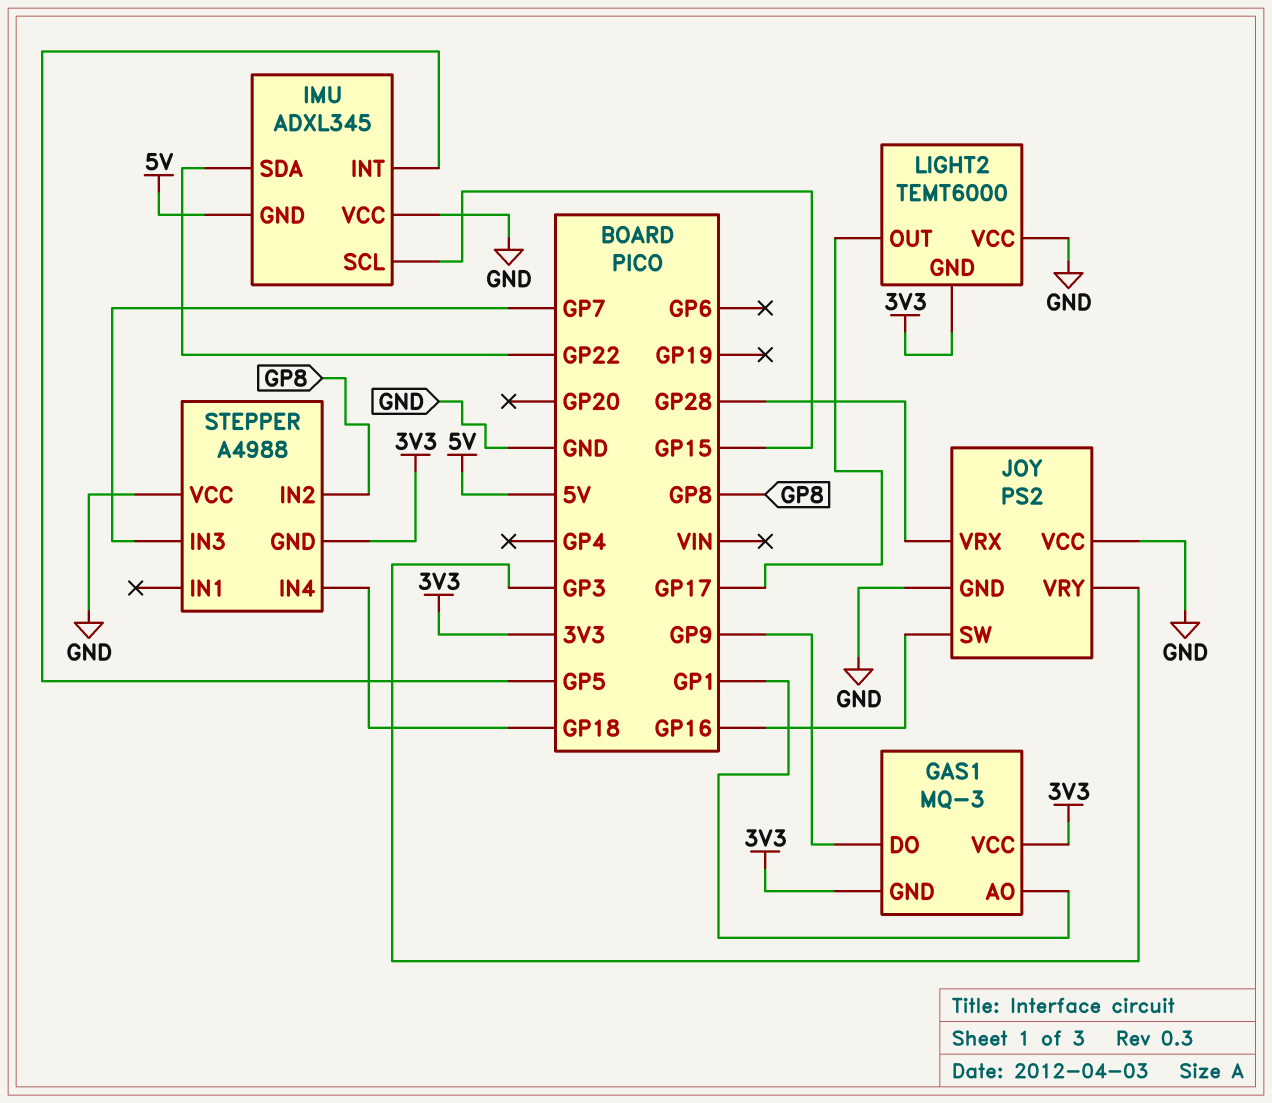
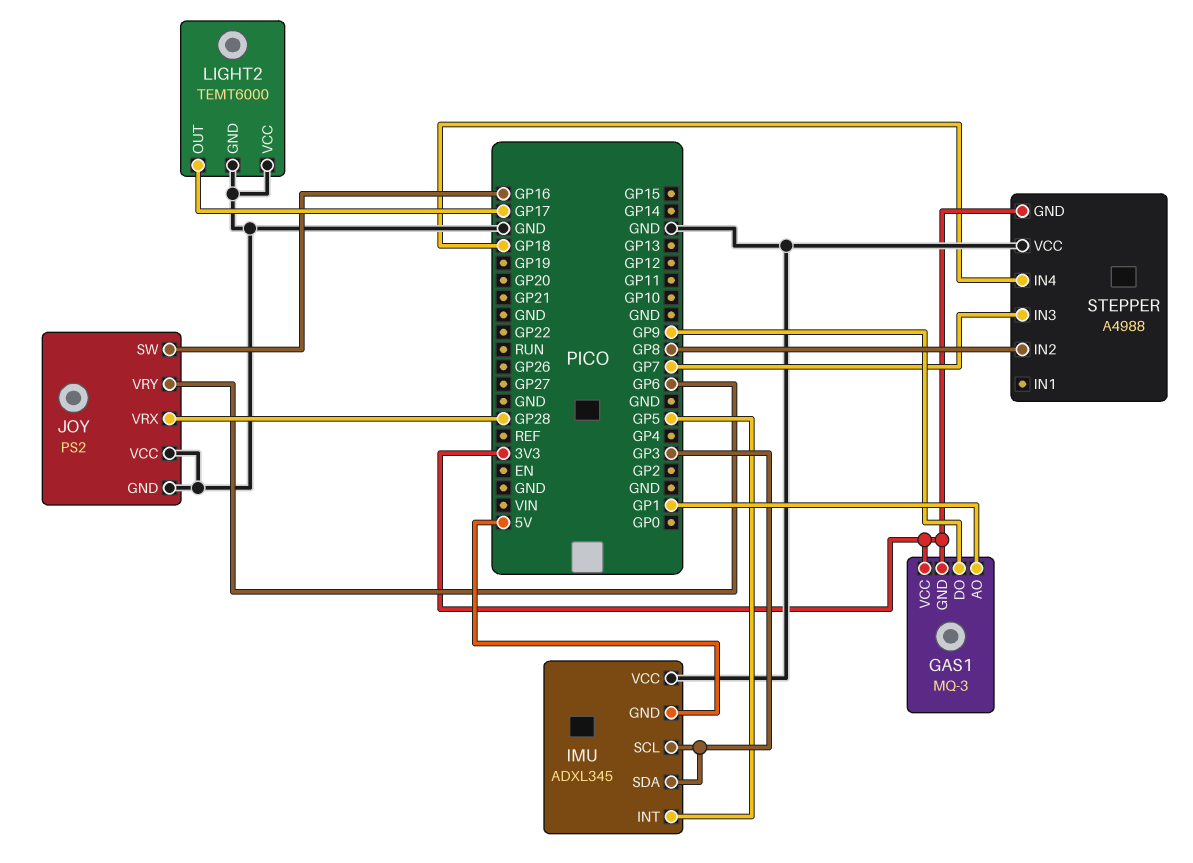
IMU pin SCL: GP15 -> GP3
IMU pin SDA: GP22 -> GP3
JOY pin VRY: GP3 -> GP6
LIGHT2 pin GND: 3V3 -> GND

